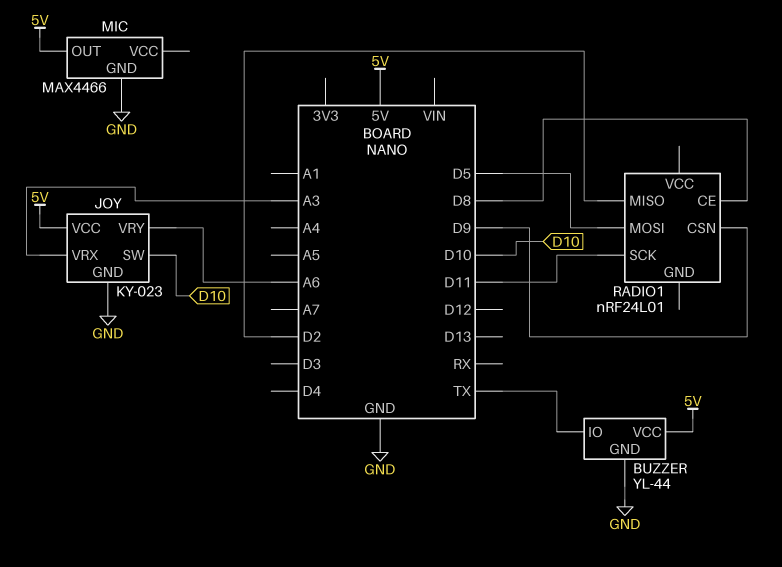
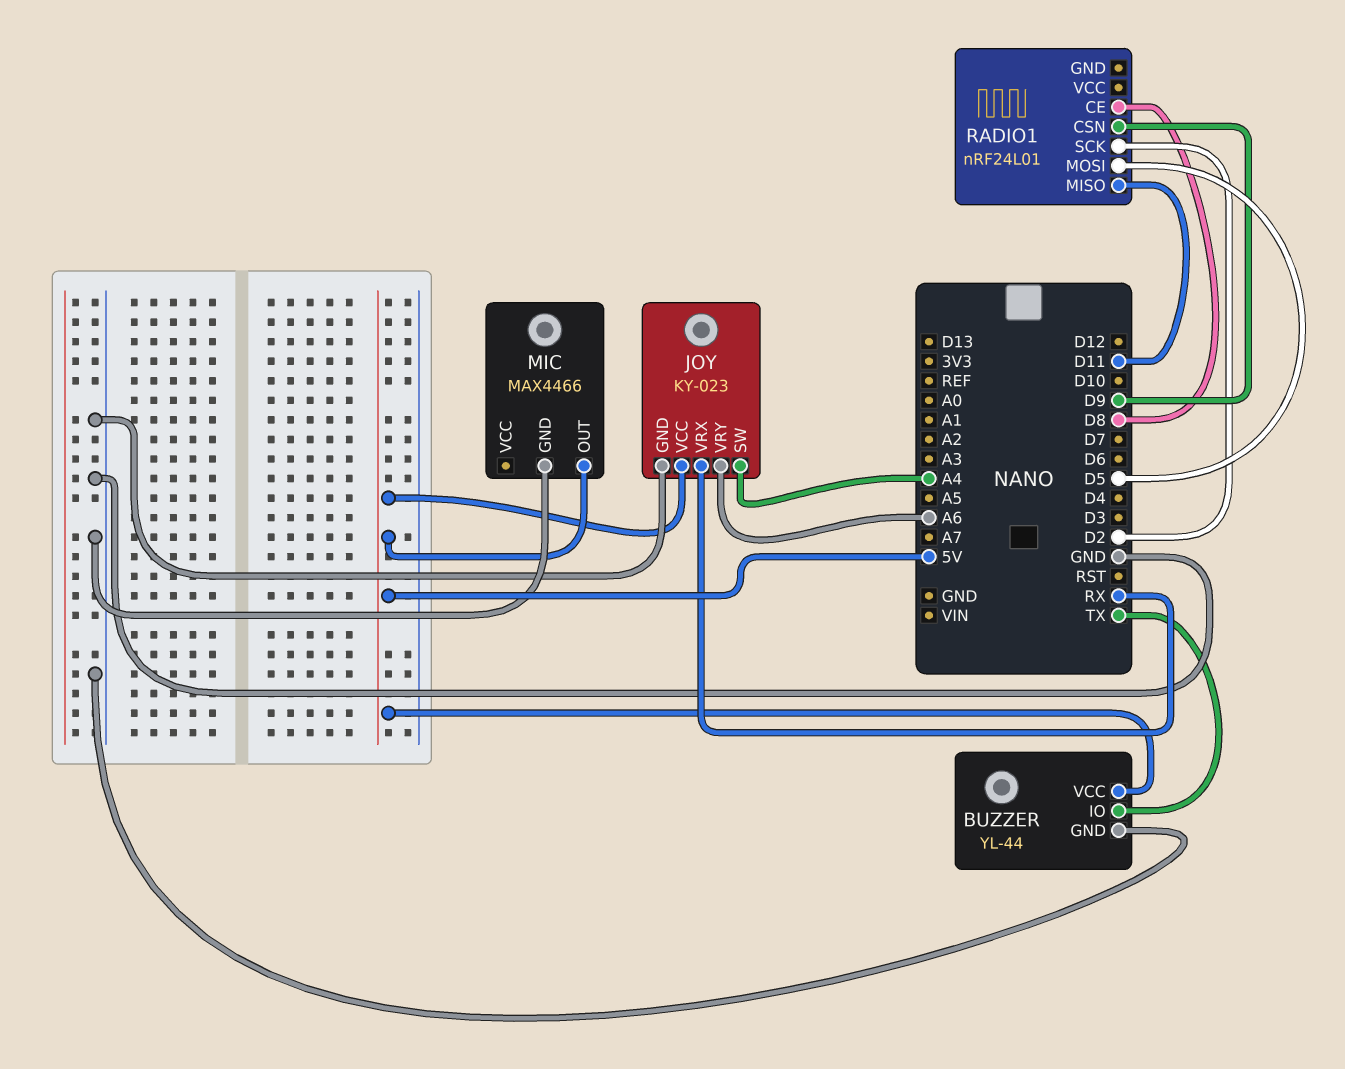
JOY pin SW: D10 -> A4
JOY pin VRX: A3 -> RX
RADIO1 pin MISO: D2 -> D11
RADIO1 pin SCK: D11 -> D2

